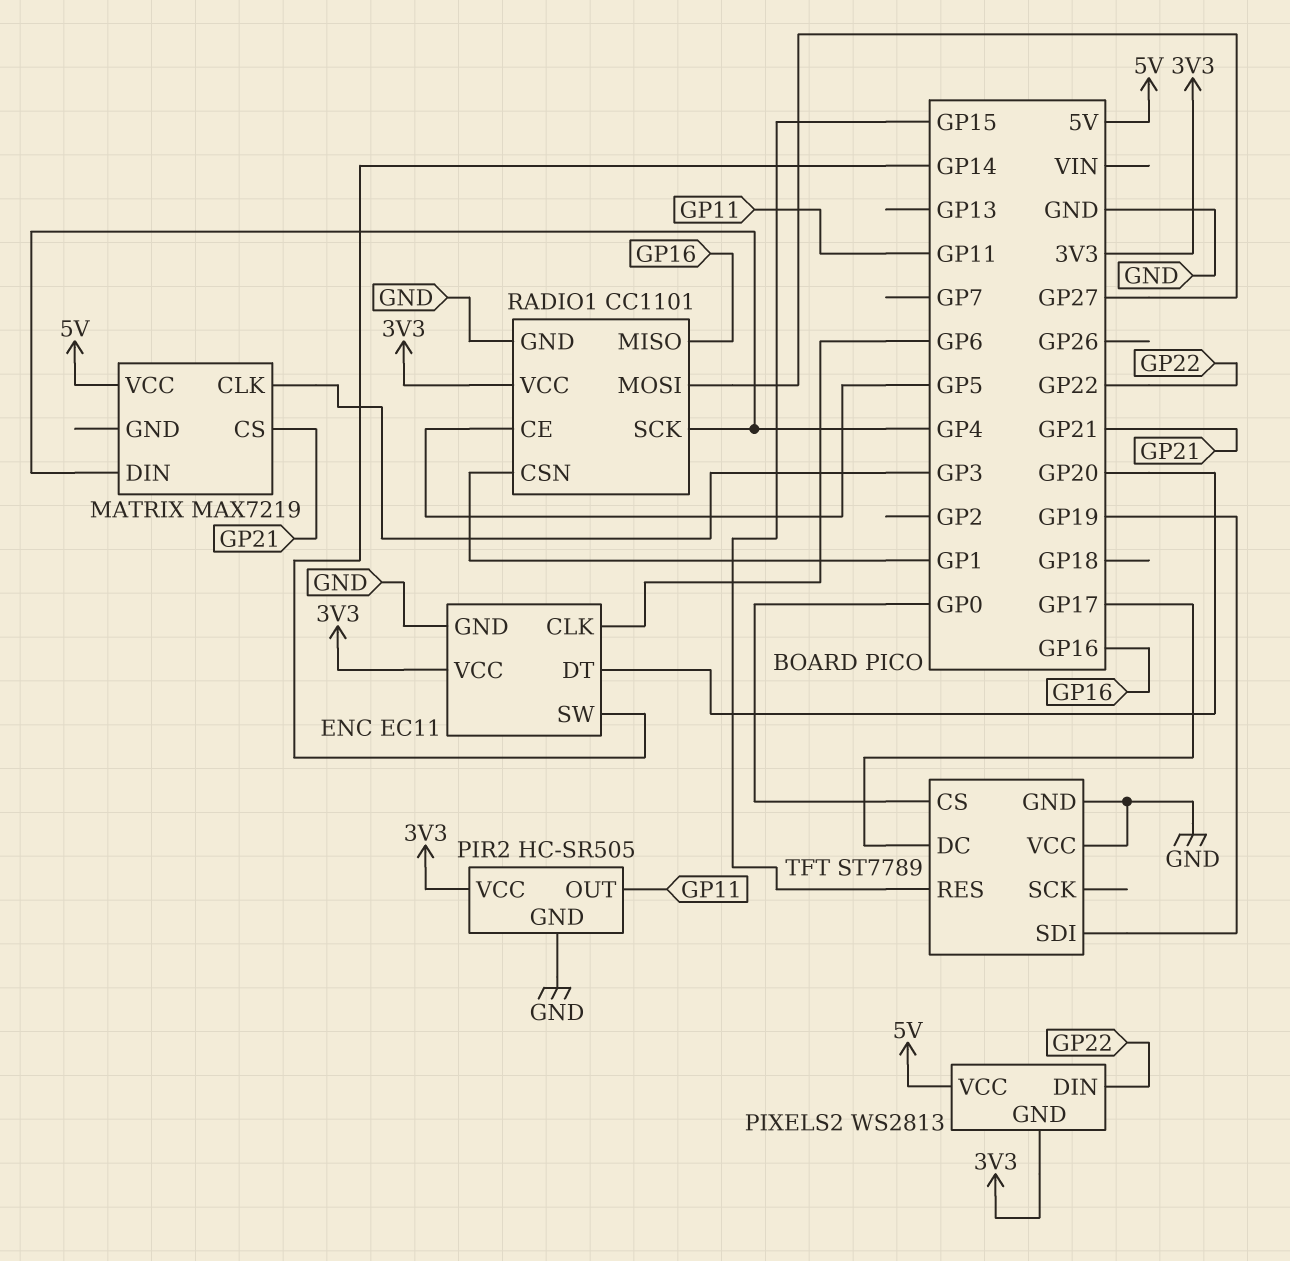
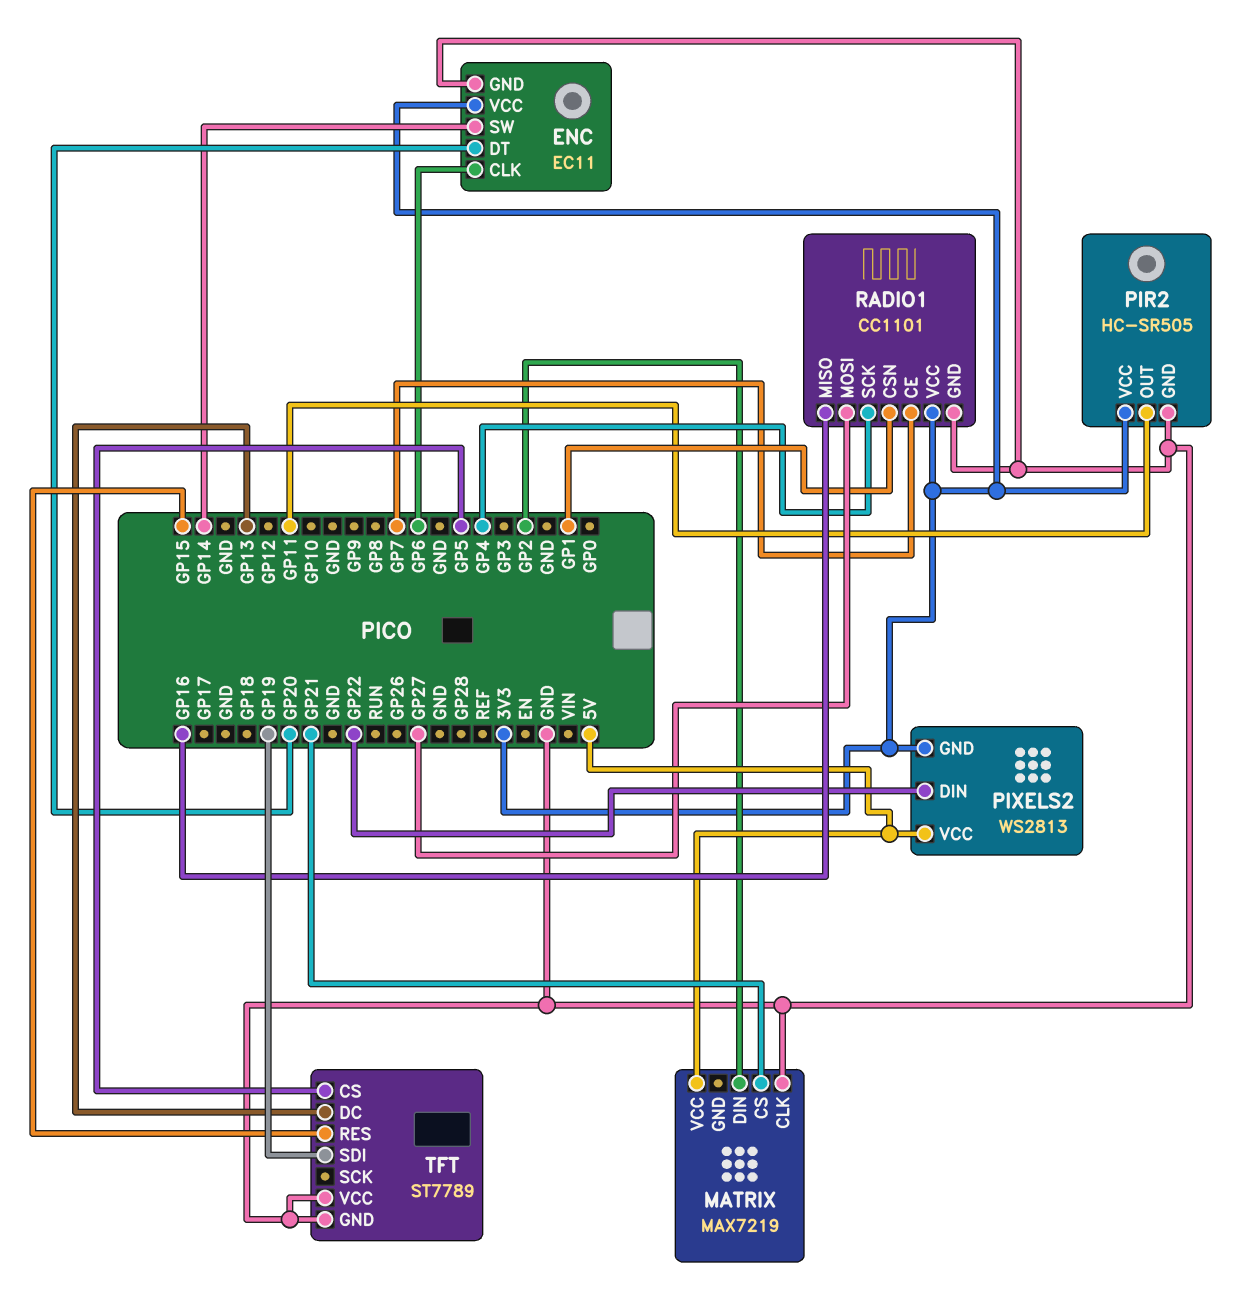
MATRIX pin CLK: GP3 -> GND
MATRIX pin DIN: GP4 -> GP2
RADIO1 pin CE: GP5 -> GP7
TFT pin CS: GP0 -> GP5
TFT pin DC: GP17 -> GP13

